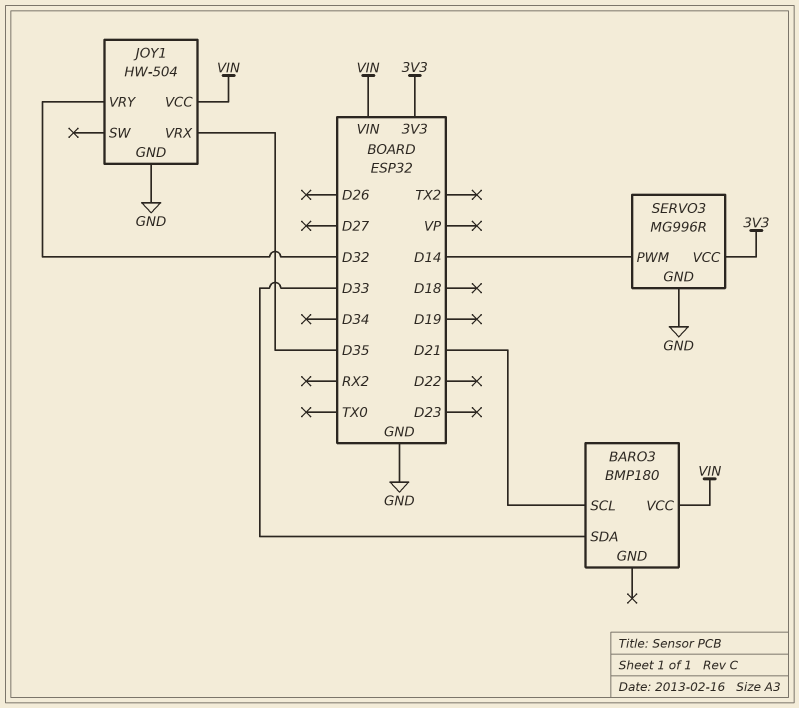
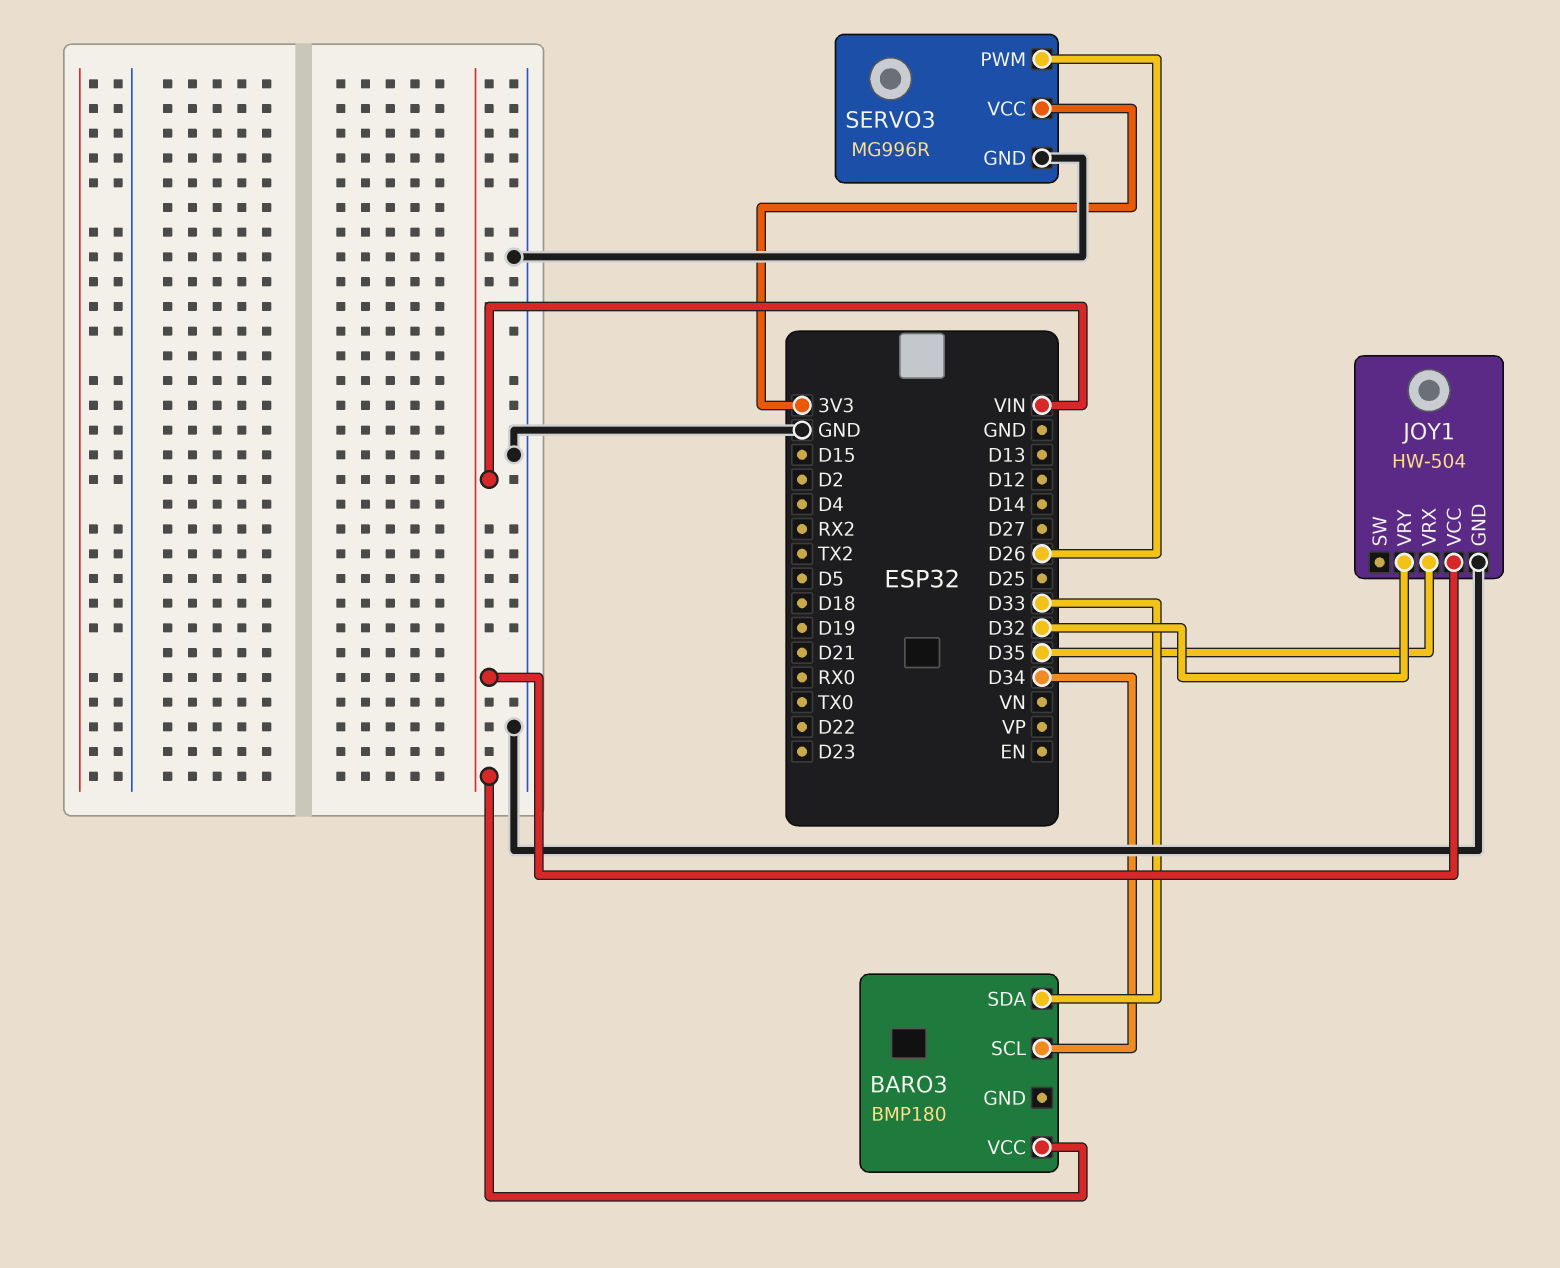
BARO3 pin SCL: D21 -> D34
SERVO3 pin PWM: D14 -> D26

